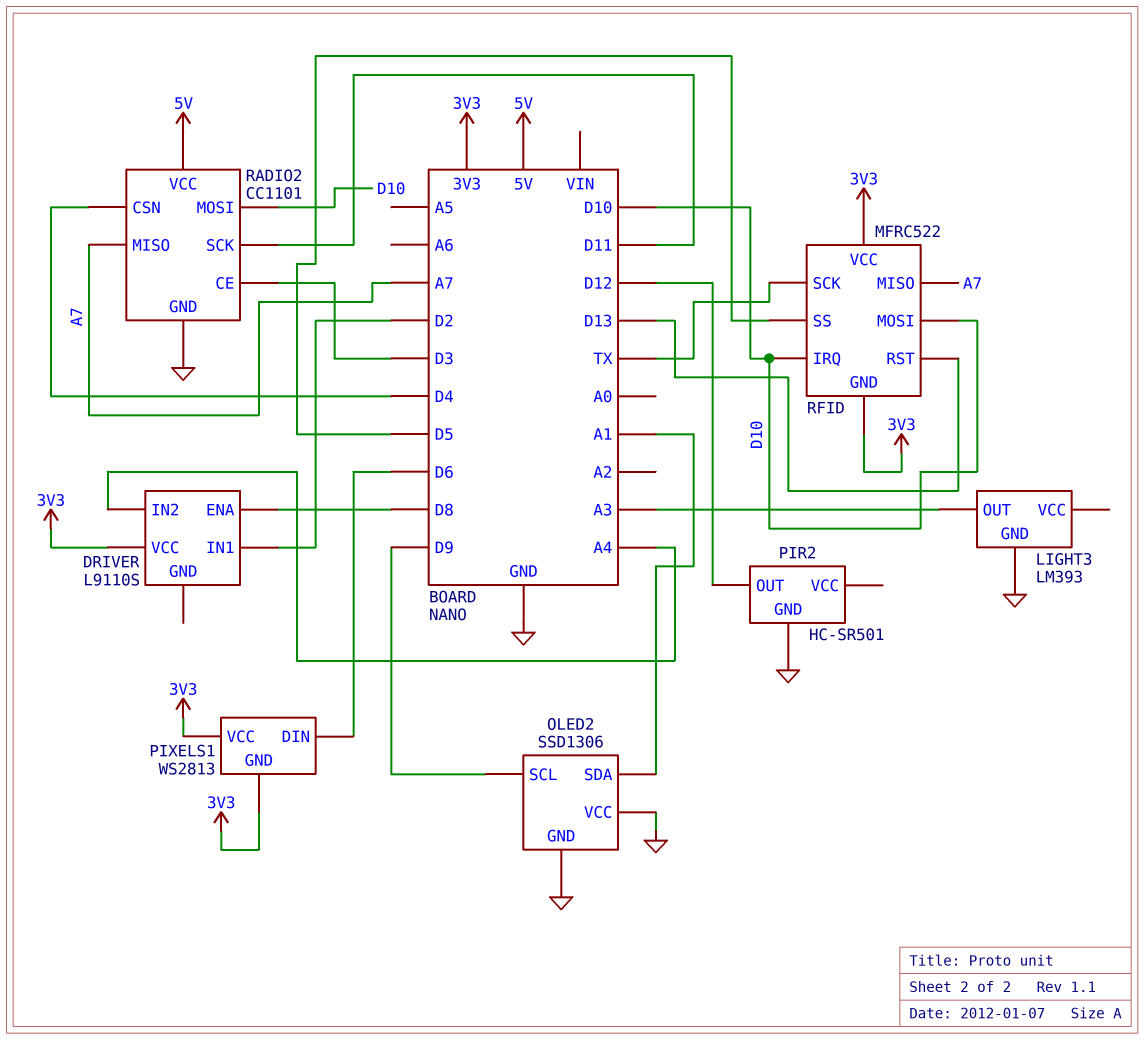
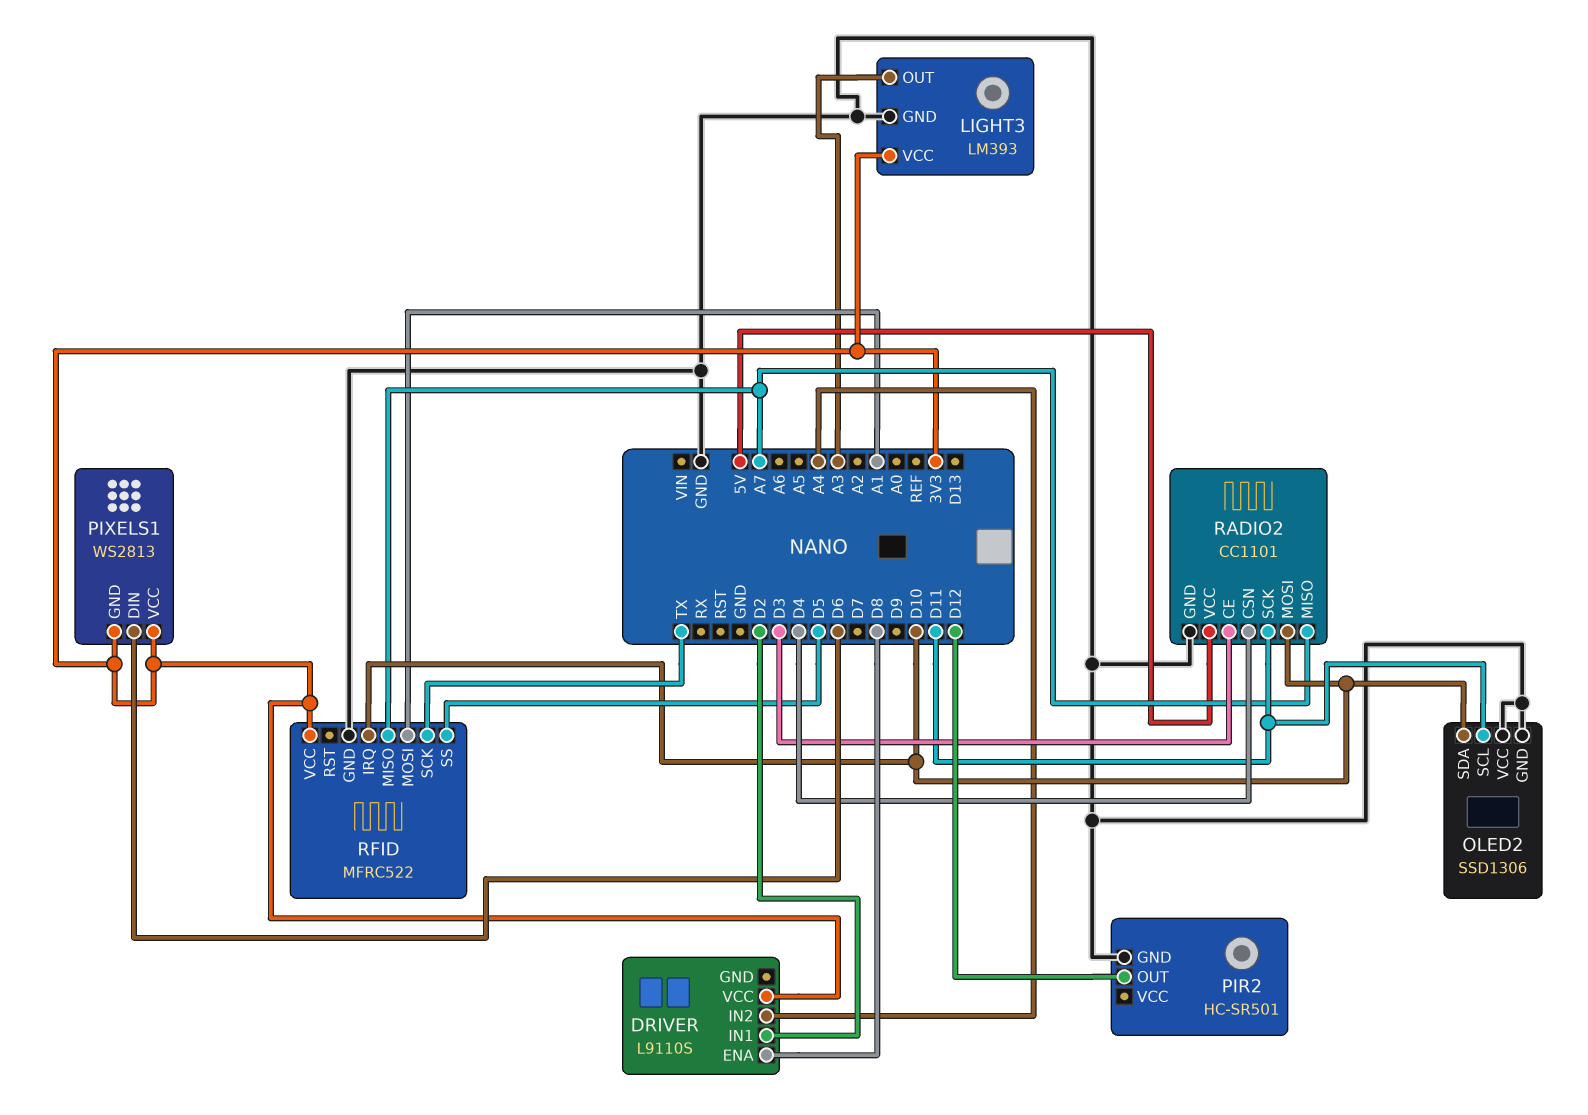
LIGHT3 pin VCC: none -> 3V3
OLED2 pin SCL: D9 -> D11
OLED2 pin SDA: A1 -> D10
RFID pin GND: 3V3 -> GND
RFID pin MOSI: D10 -> A1
RFID pin RST: D13 -> none

